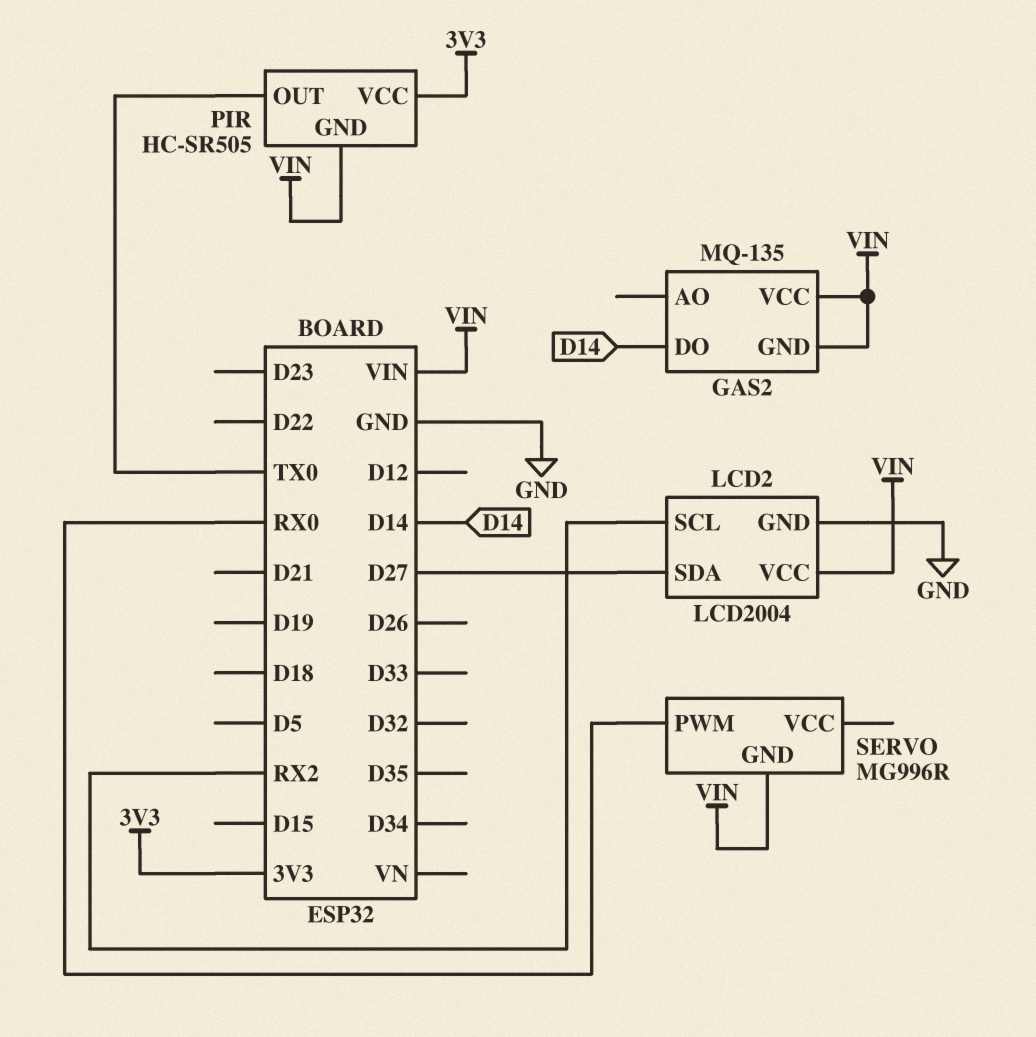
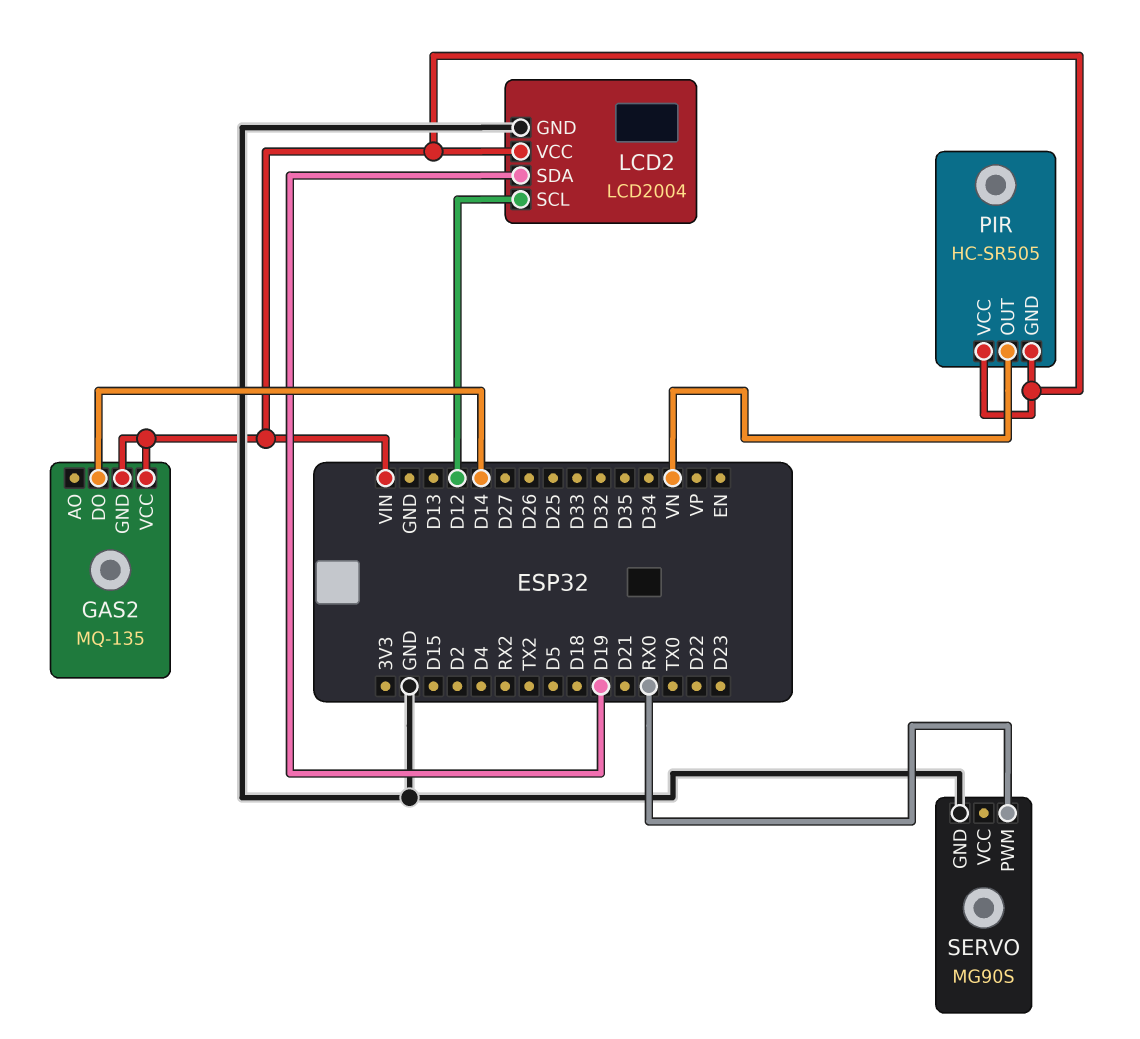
LCD2 pin SCL: RX2 -> D12
LCD2 pin SDA: D27 -> D19
PIR pin OUT: TX0 -> VN
PIR pin VCC: 3V3 -> VIN
SERVO: MG996R -> MG90S
SERVO pin GND: VIN -> GND

